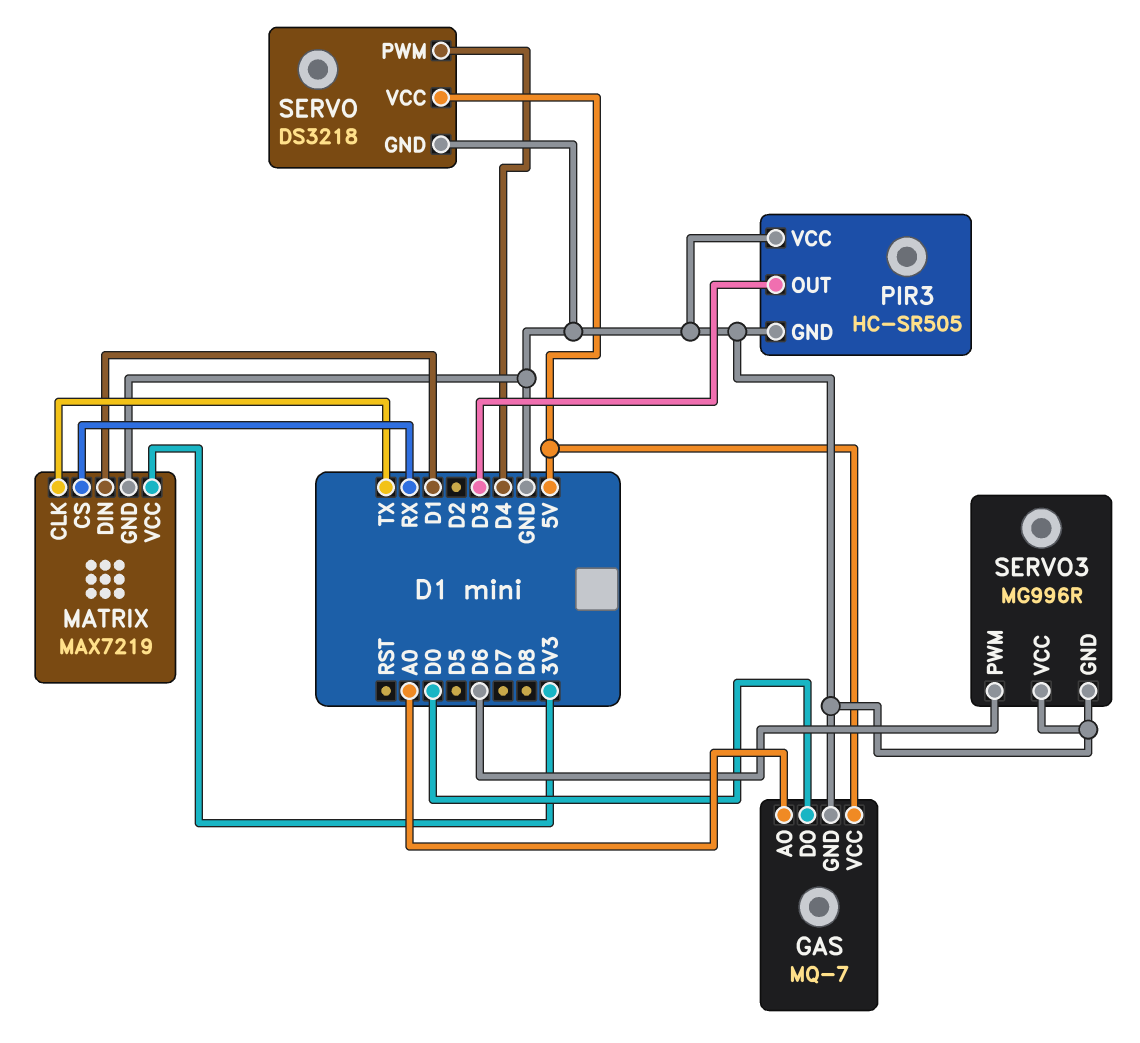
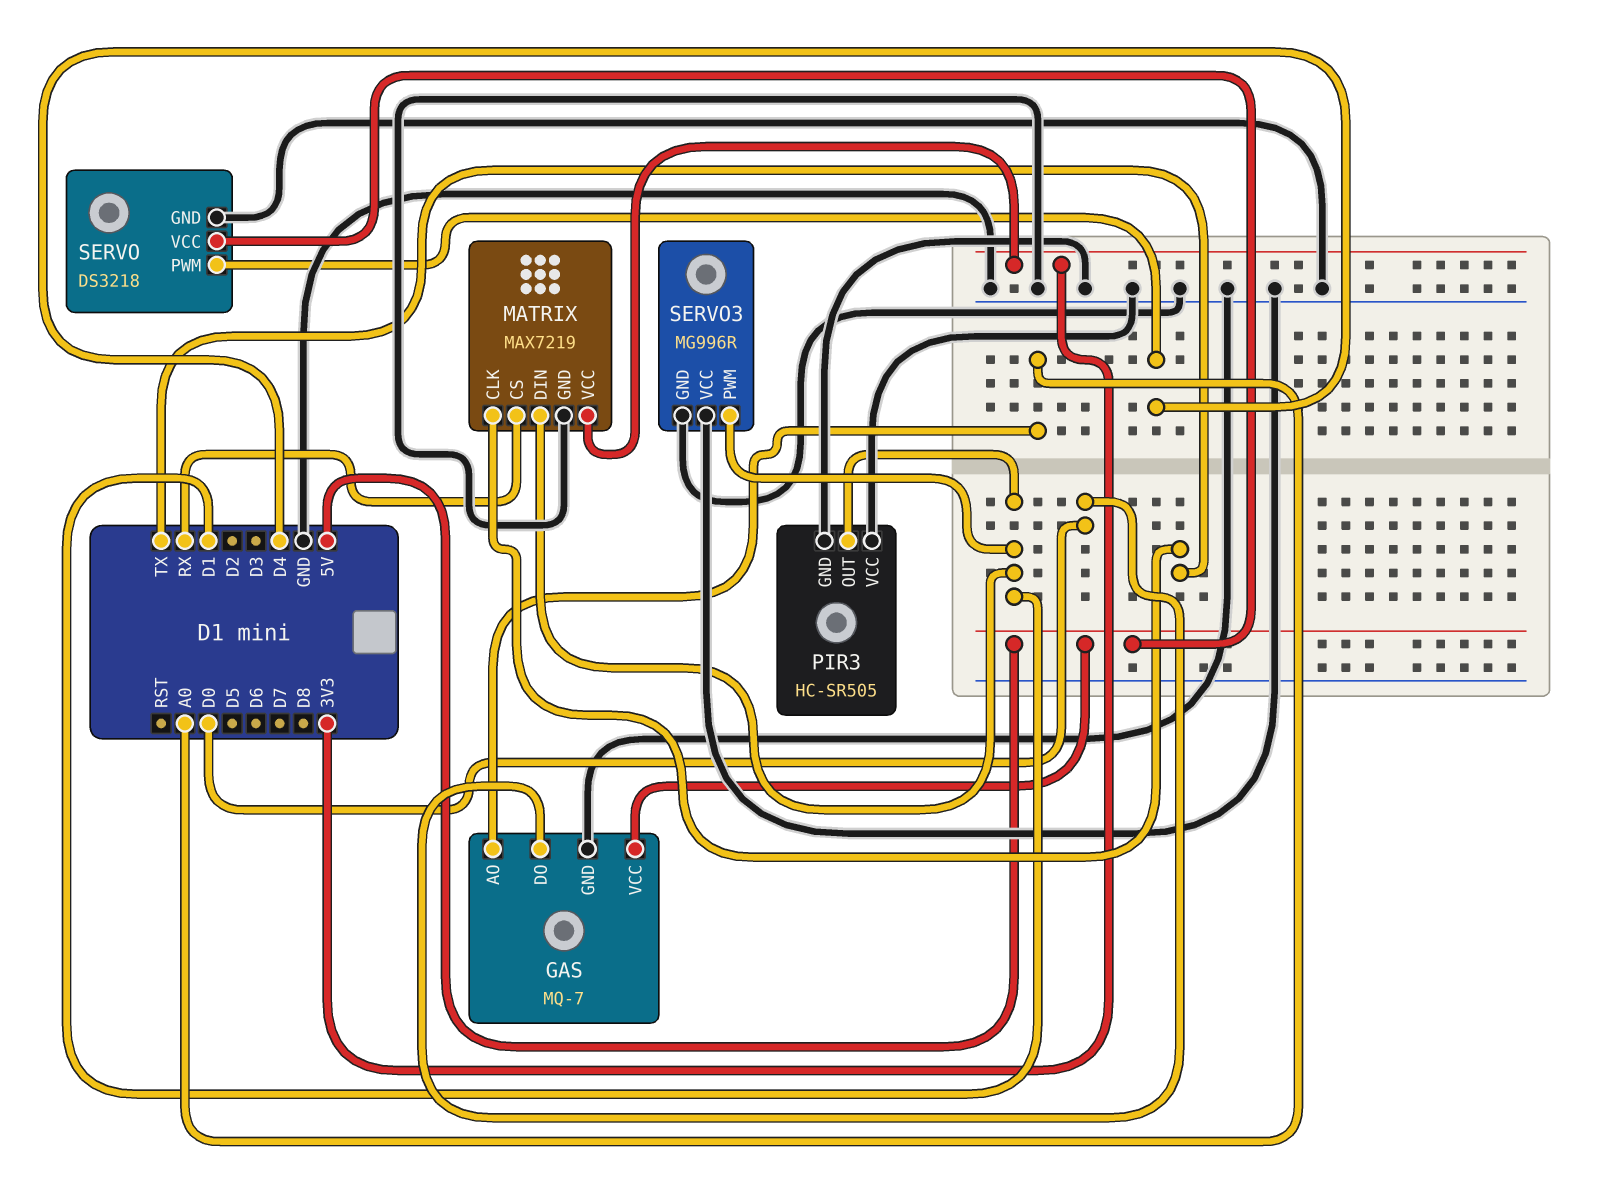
PIR3 pin OUT: D3 -> D1
SERVO3 pin PWM: D6 -> D1

